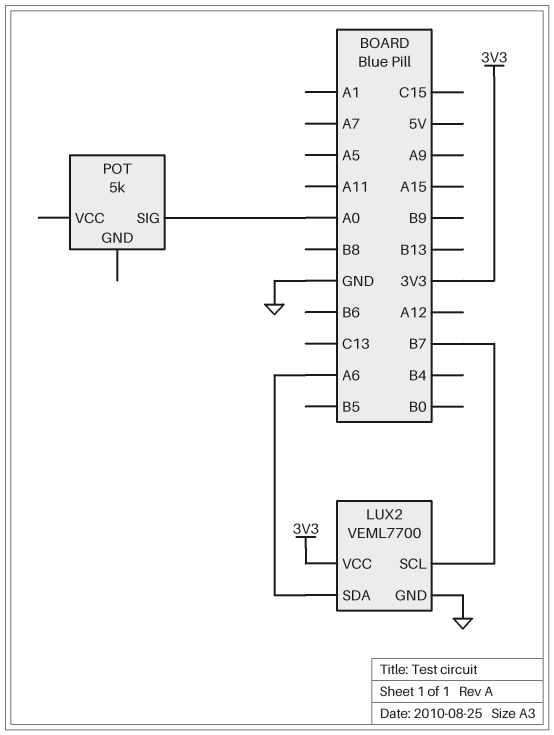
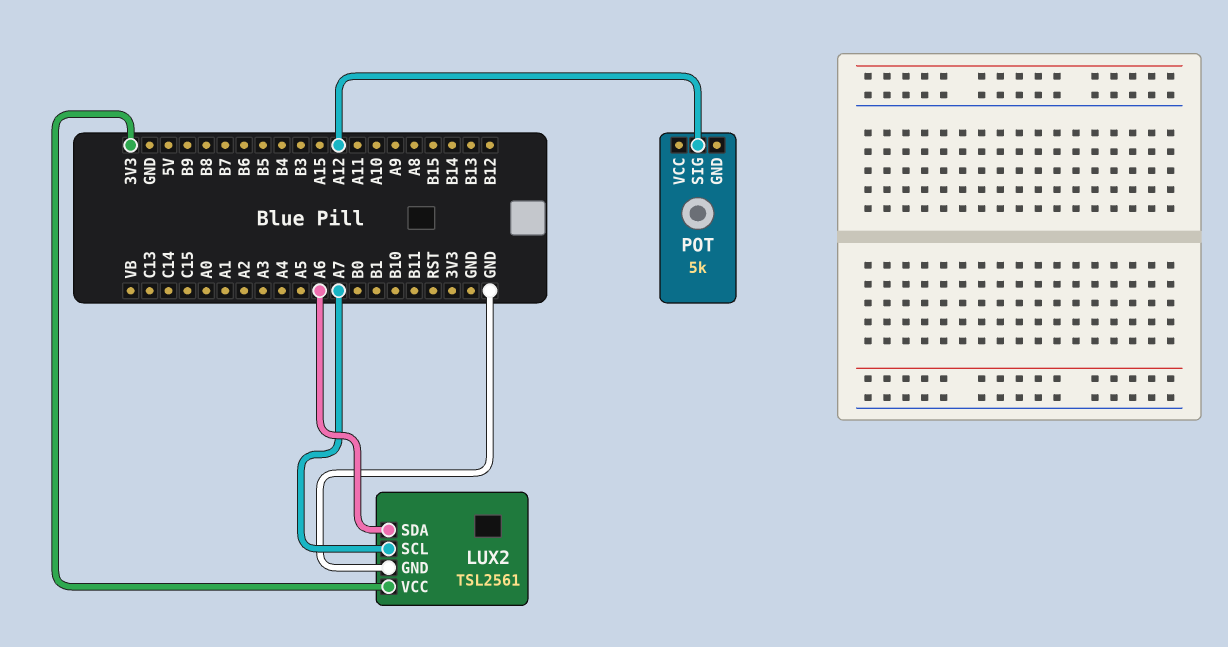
LUX2: VEML7700 -> TSL2561
LUX2 pin SCL: B7 -> A7
POT pin SIG: A0 -> A12

